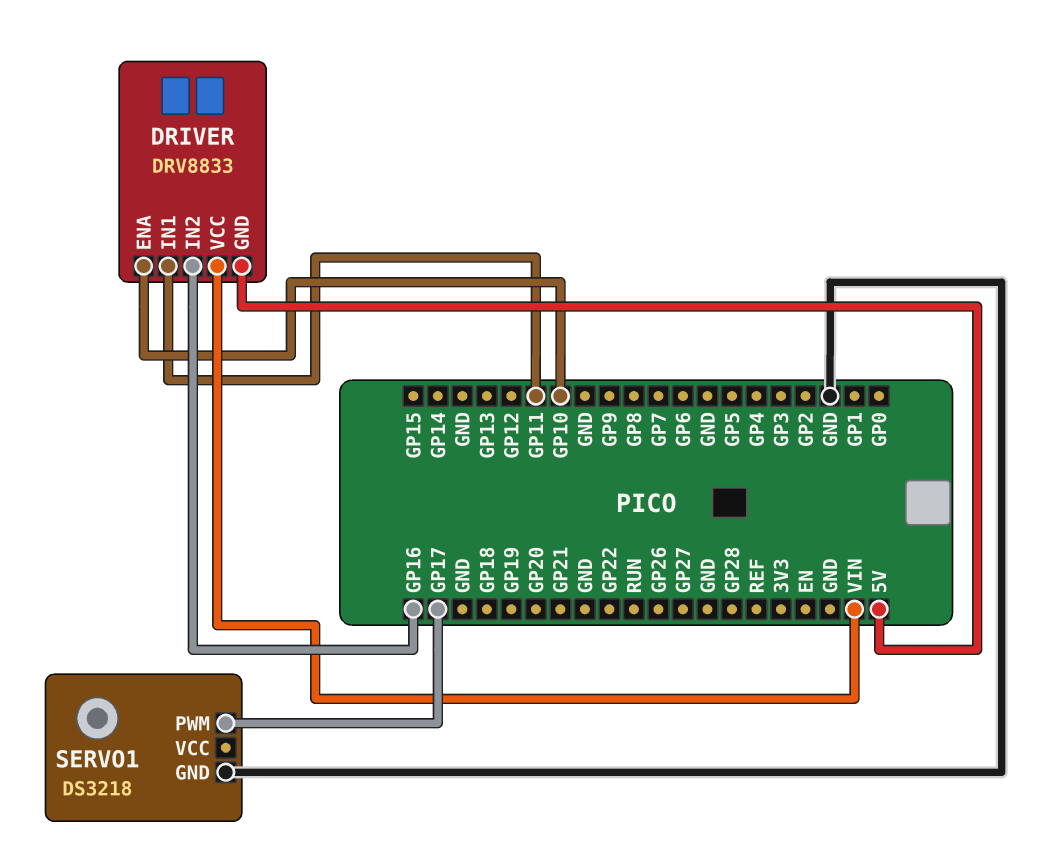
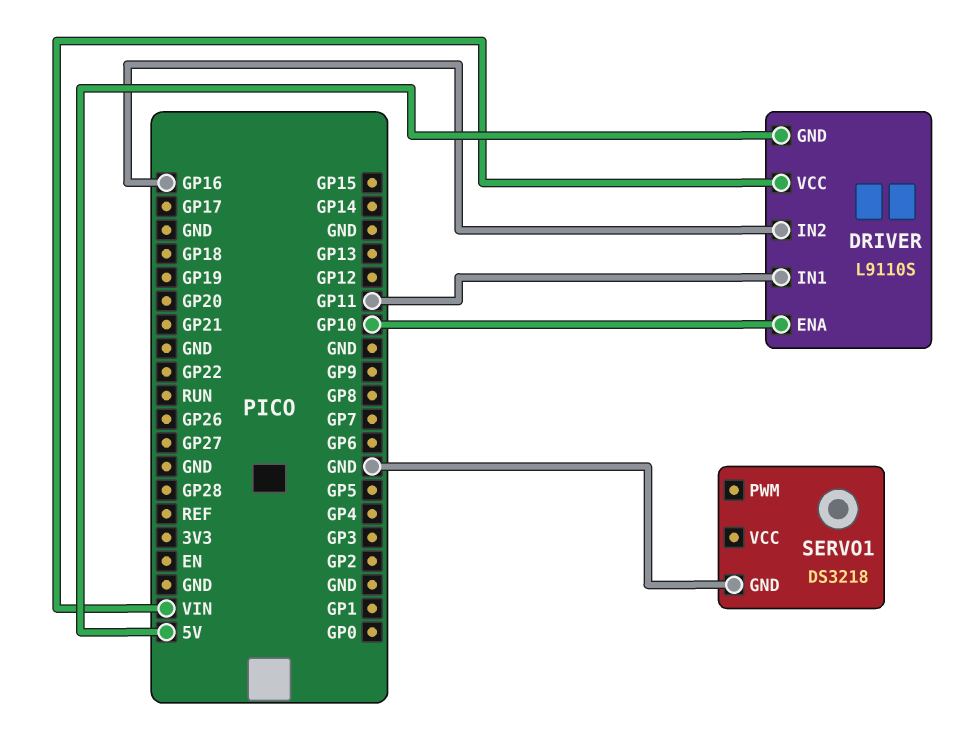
DRIVER: DRV8833 -> L9110S
SERVO1 pin PWM: GP17 -> none

